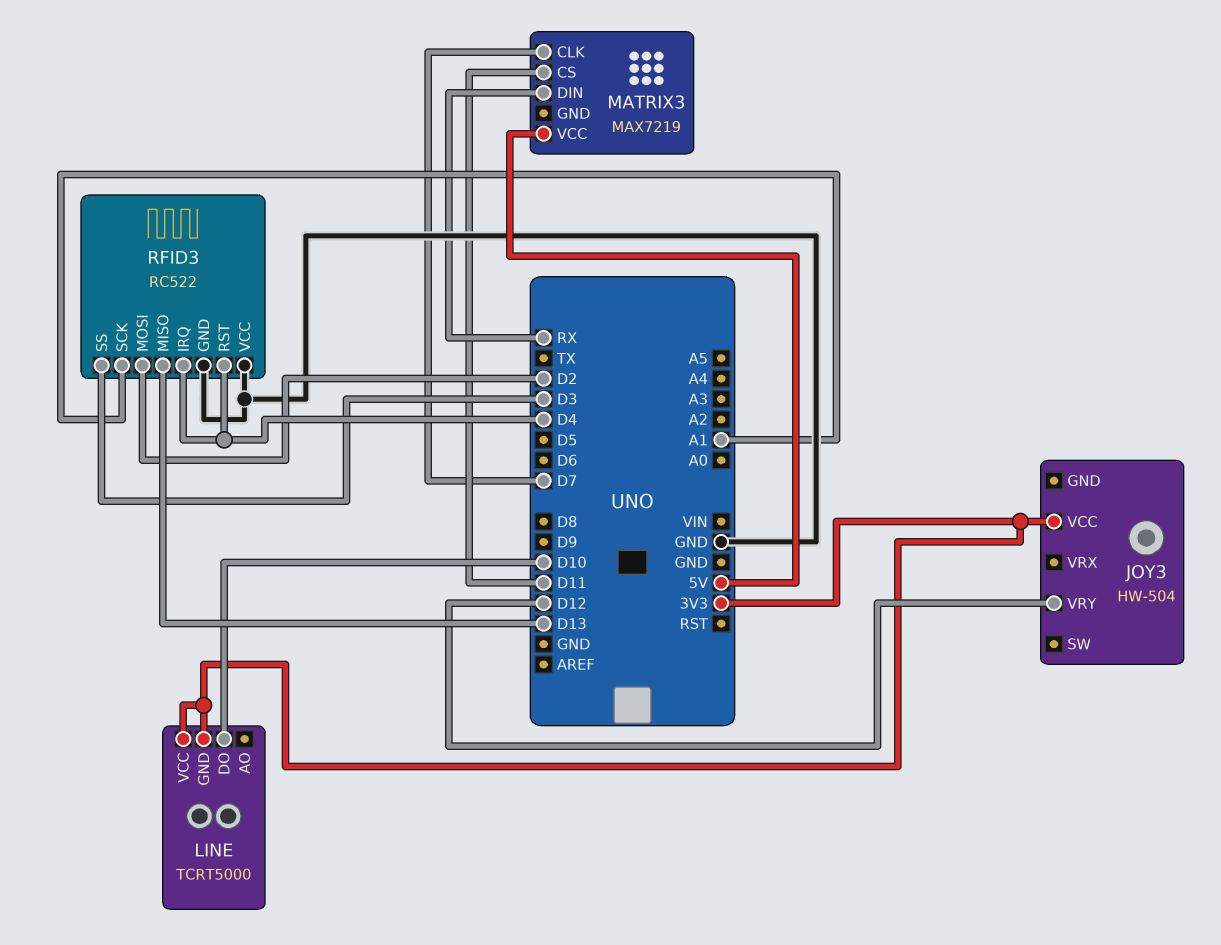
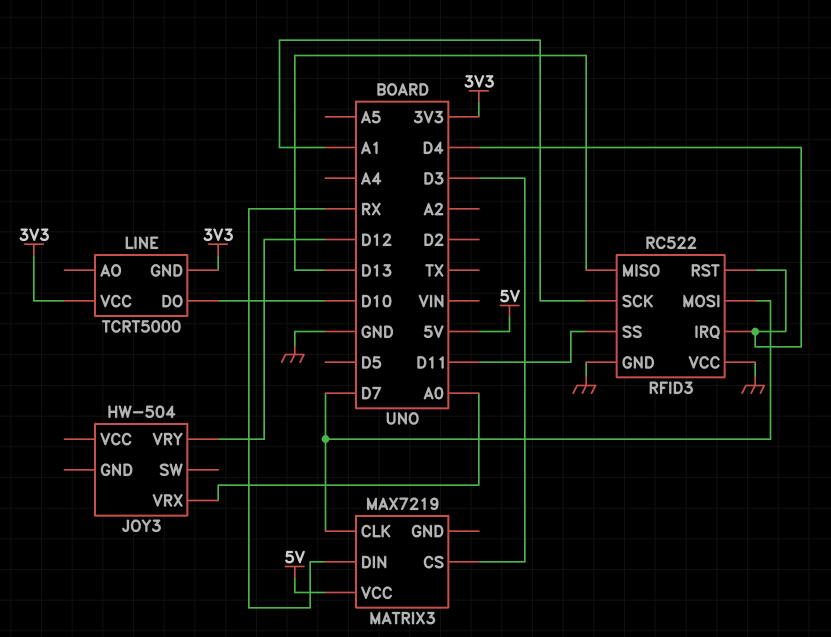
JOY3 pin VCC: 3V3 -> none
JOY3 pin VRX: none -> A0
MATRIX3 pin CS: D11 -> D3
RFID3 pin MOSI: D2 -> D7
RFID3 pin SS: D3 -> D11

